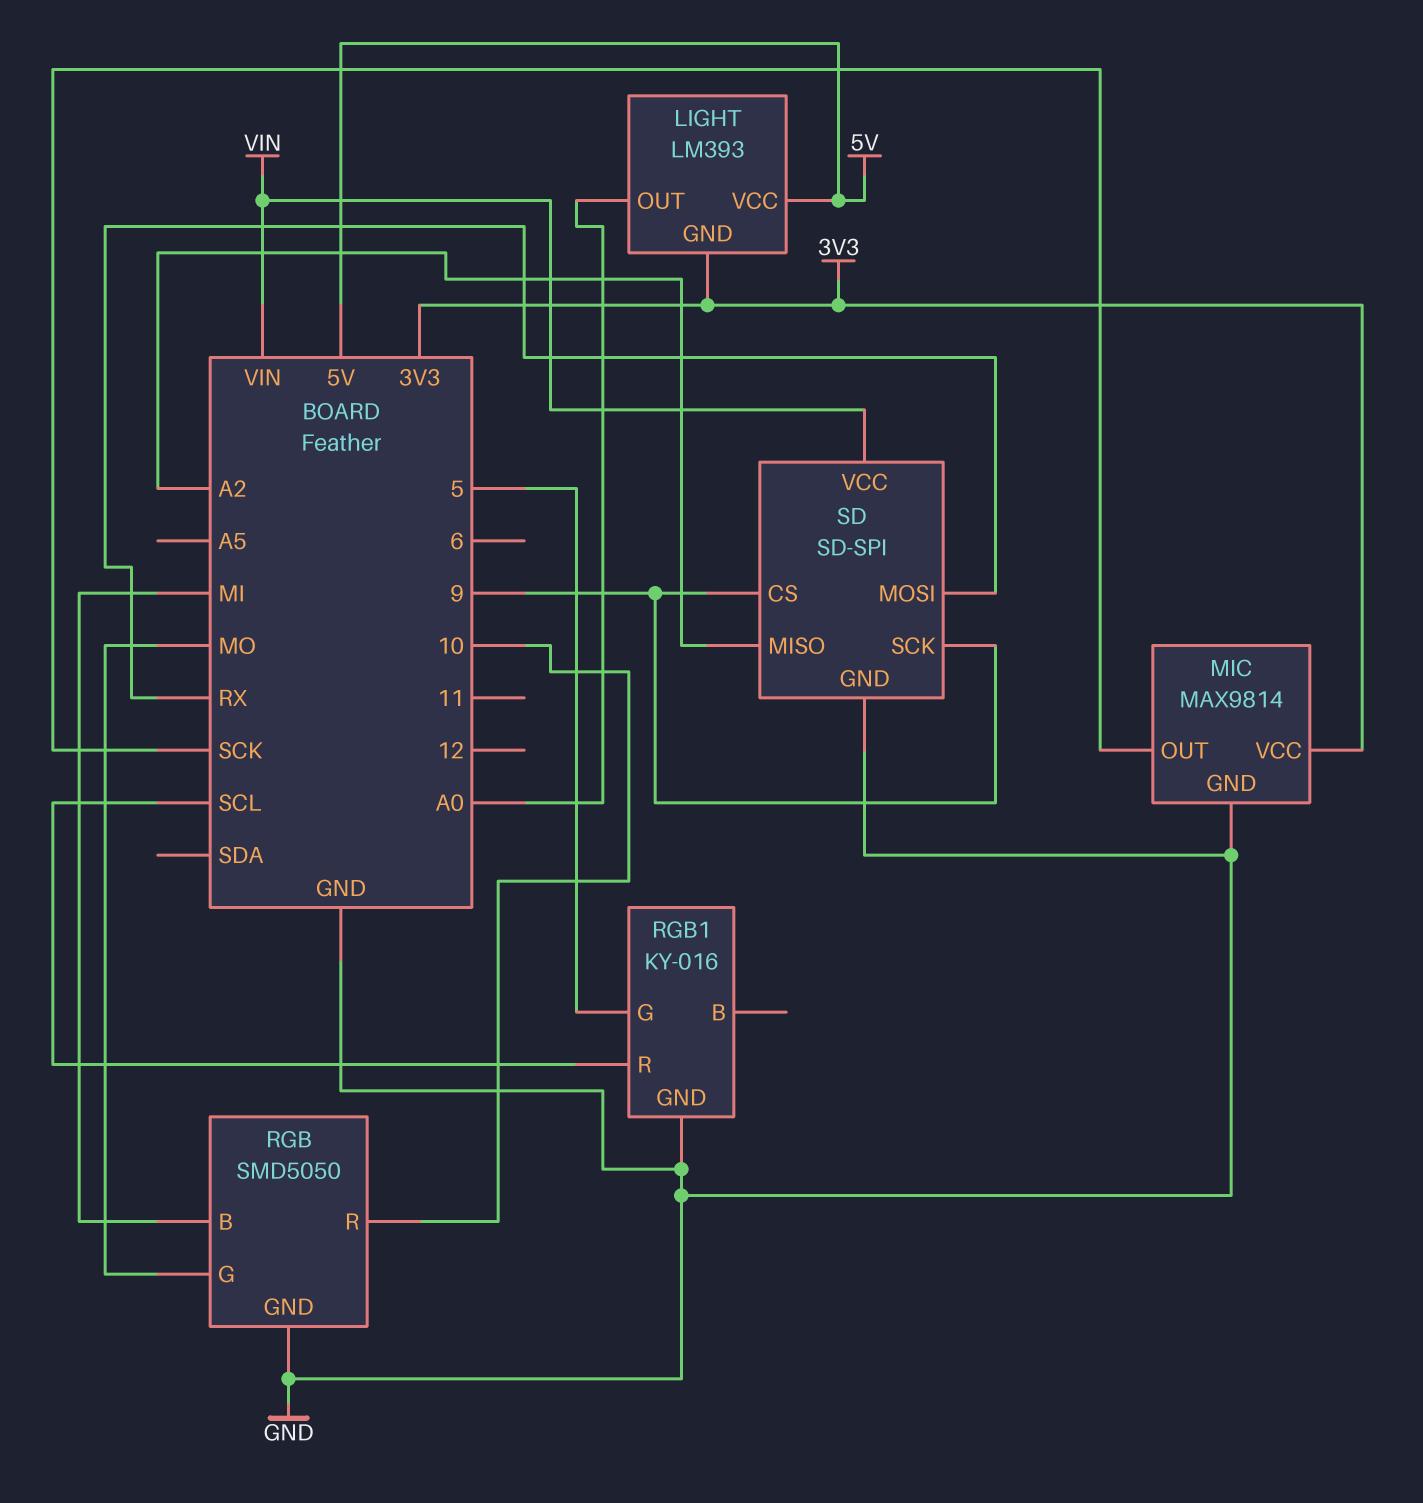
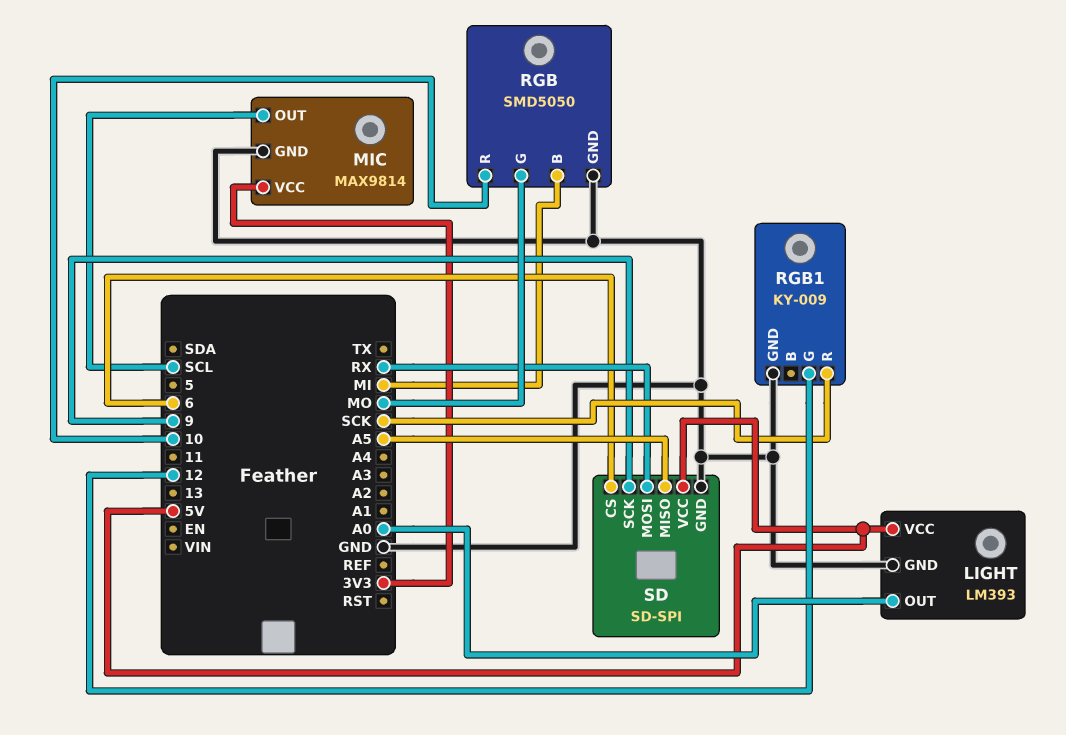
LIGHT pin GND: 3V3 -> GND
MIC pin OUT: SCK -> SCL
RGB1: KY-016 -> KY-009
RGB1 pin G: 5 -> 12
RGB1 pin R: SCL -> SCK
SD pin CS: 9 -> 6
SD pin MISO: A2 -> A5
SD pin VCC: VIN -> 5V

